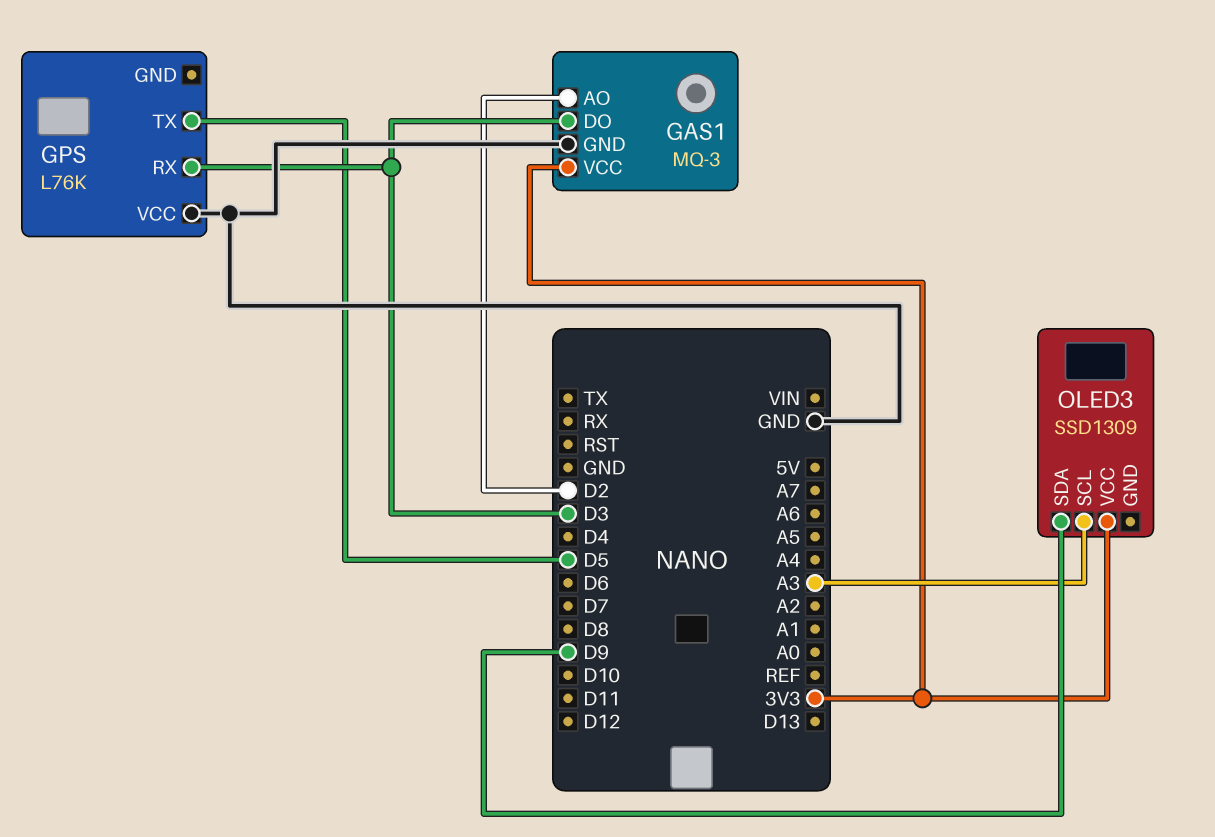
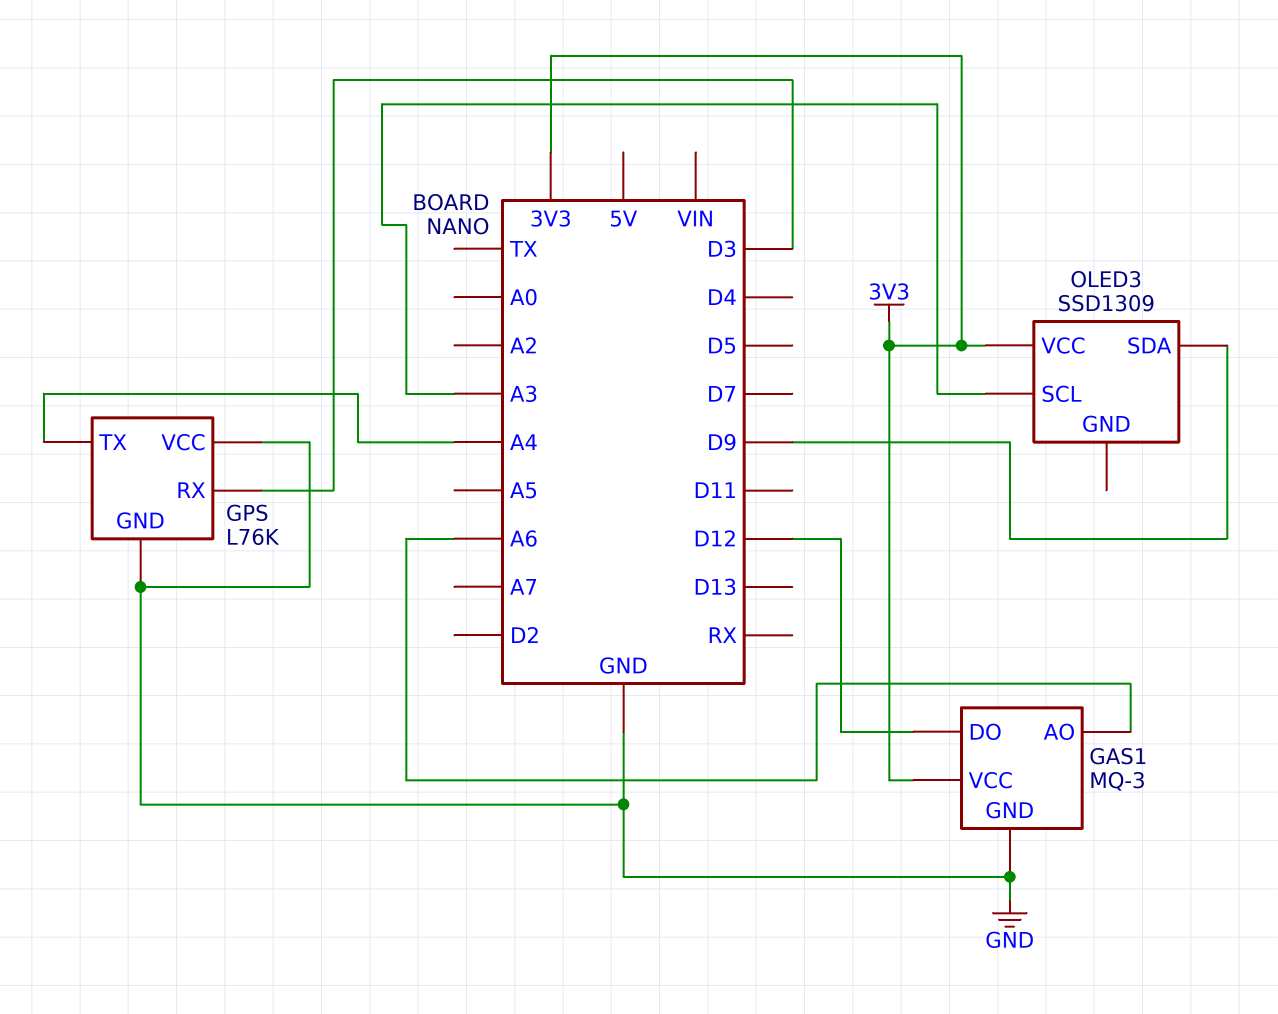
GAS1 pin AO: D2 -> A6
GAS1 pin DO: D3 -> D12
GPS pin GND: none -> GND
GPS pin TX: D5 -> A4

